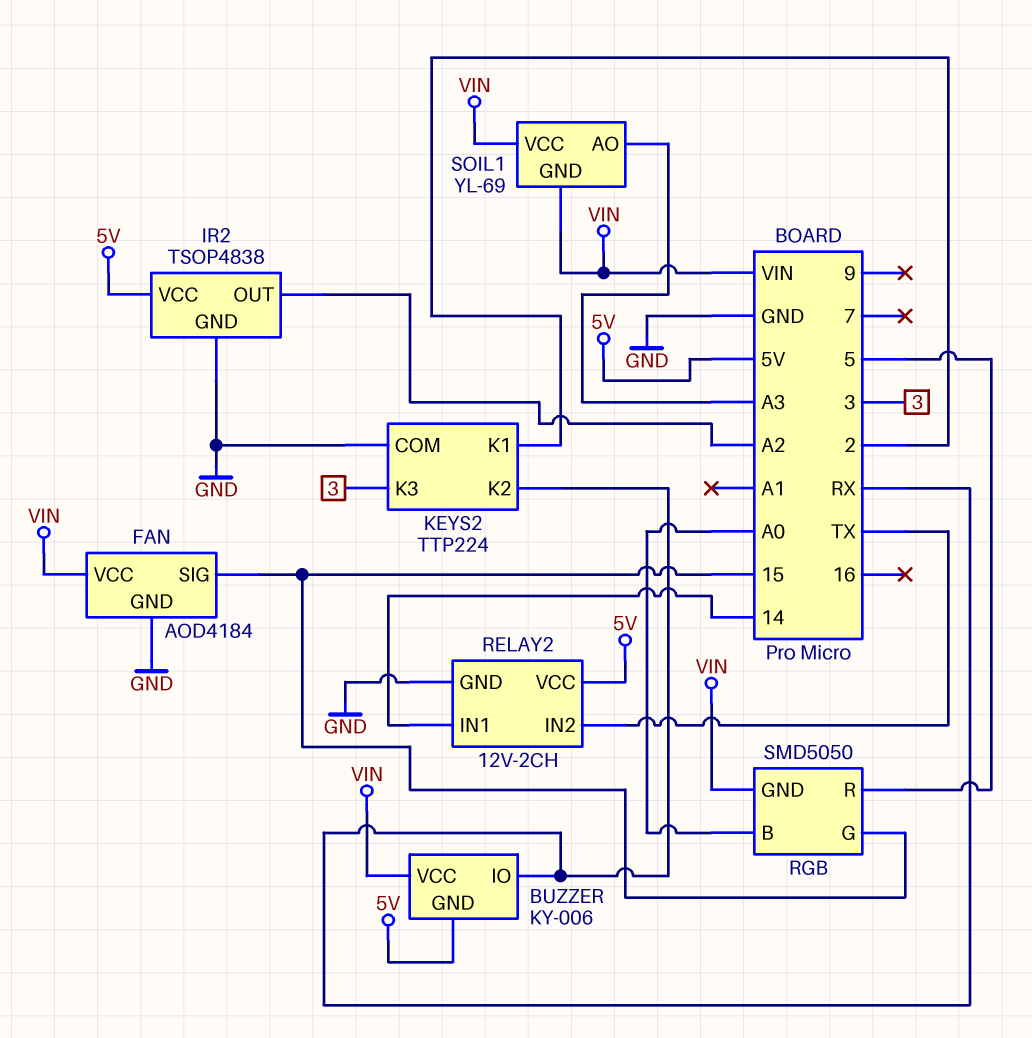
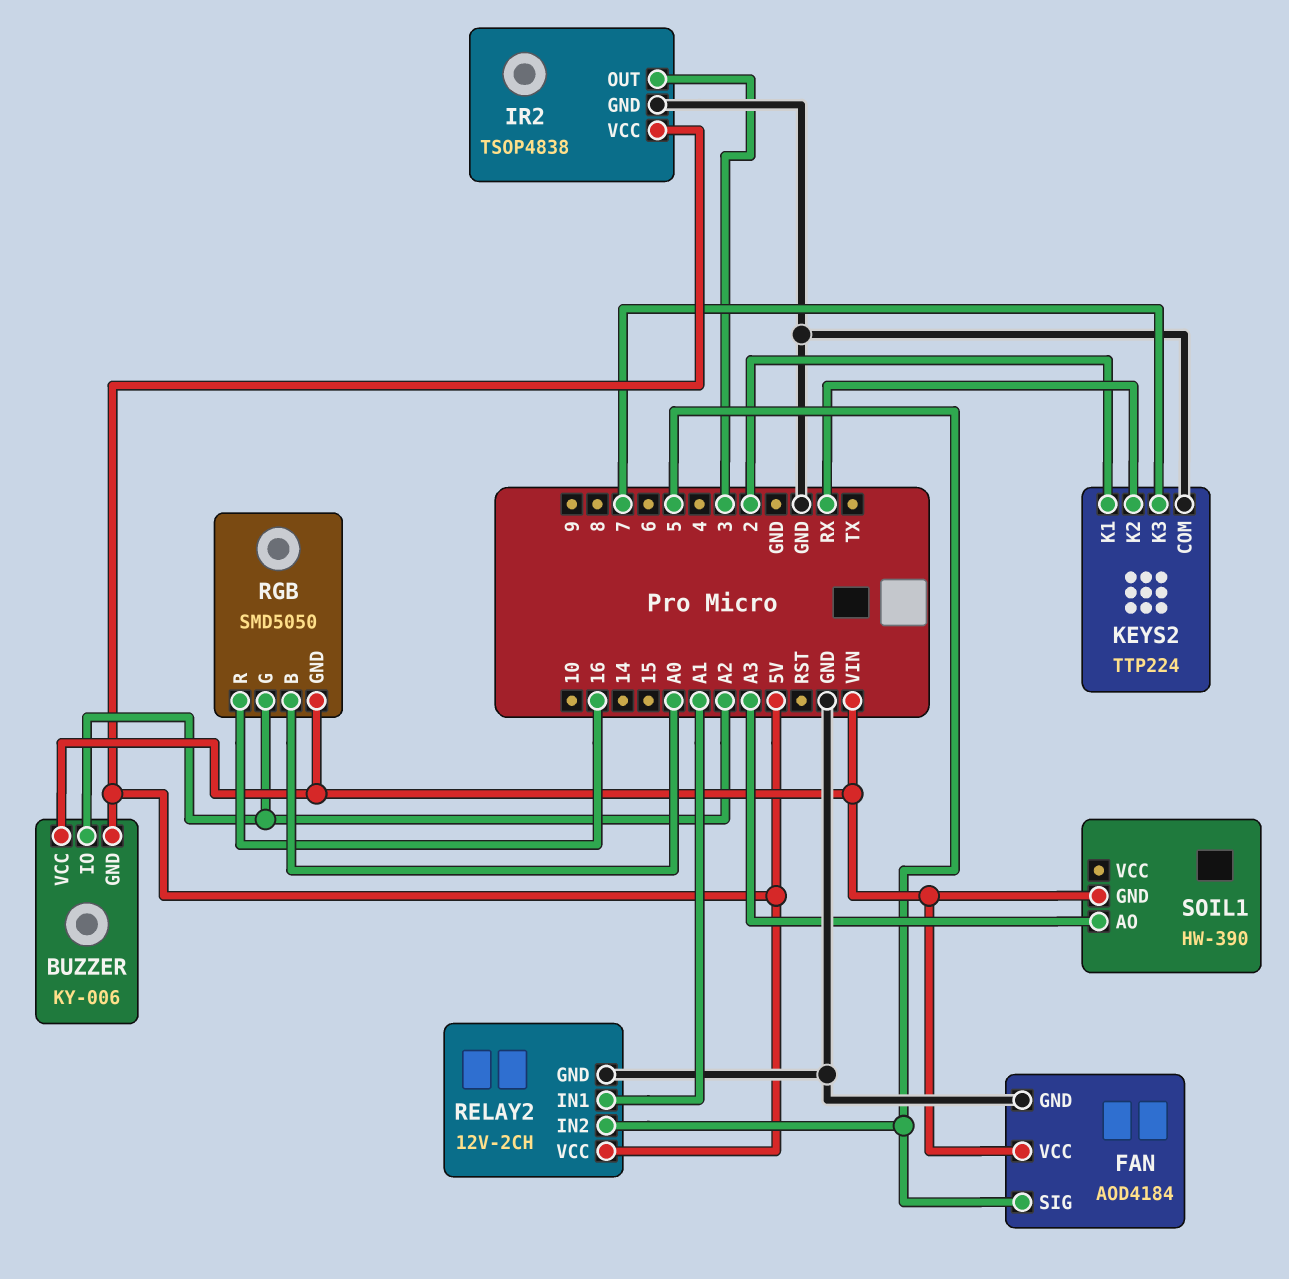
BUZZER pin IO: RX -> A2
FAN pin SIG: 15 -> 5
IR2 pin OUT: A2 -> 3
KEYS2 pin K3: 3 -> 7
RELAY2 pin IN1: 14 -> A1
RELAY2 pin IN2: TX -> 5
RGB pin G: 15 -> A2
RGB pin R: 5 -> 16
SOIL1: YL-69 -> HW-390
SOIL1 pin VCC: VIN -> none

